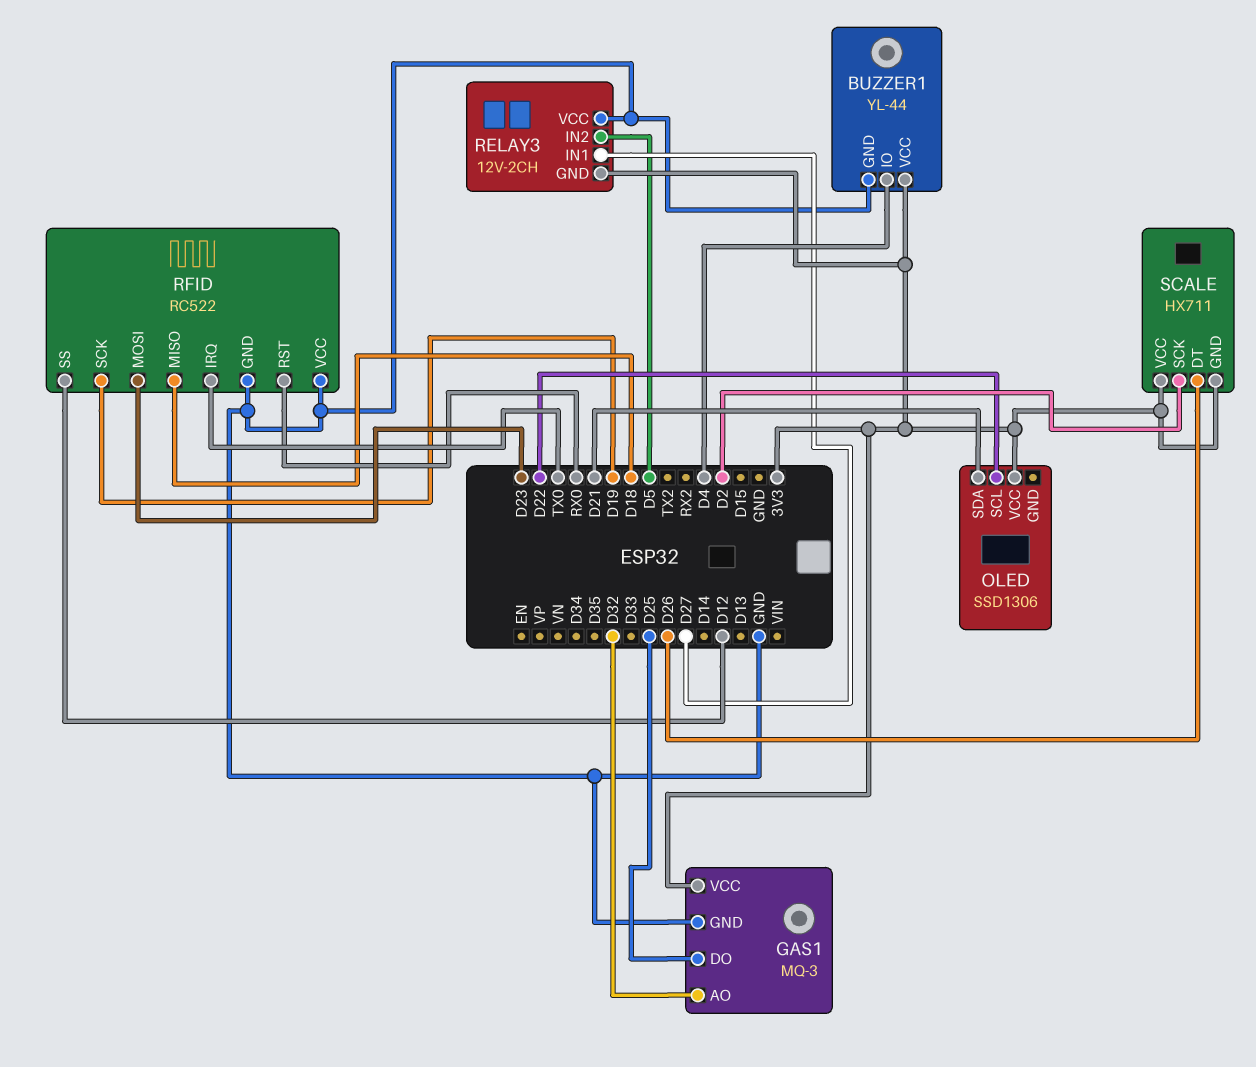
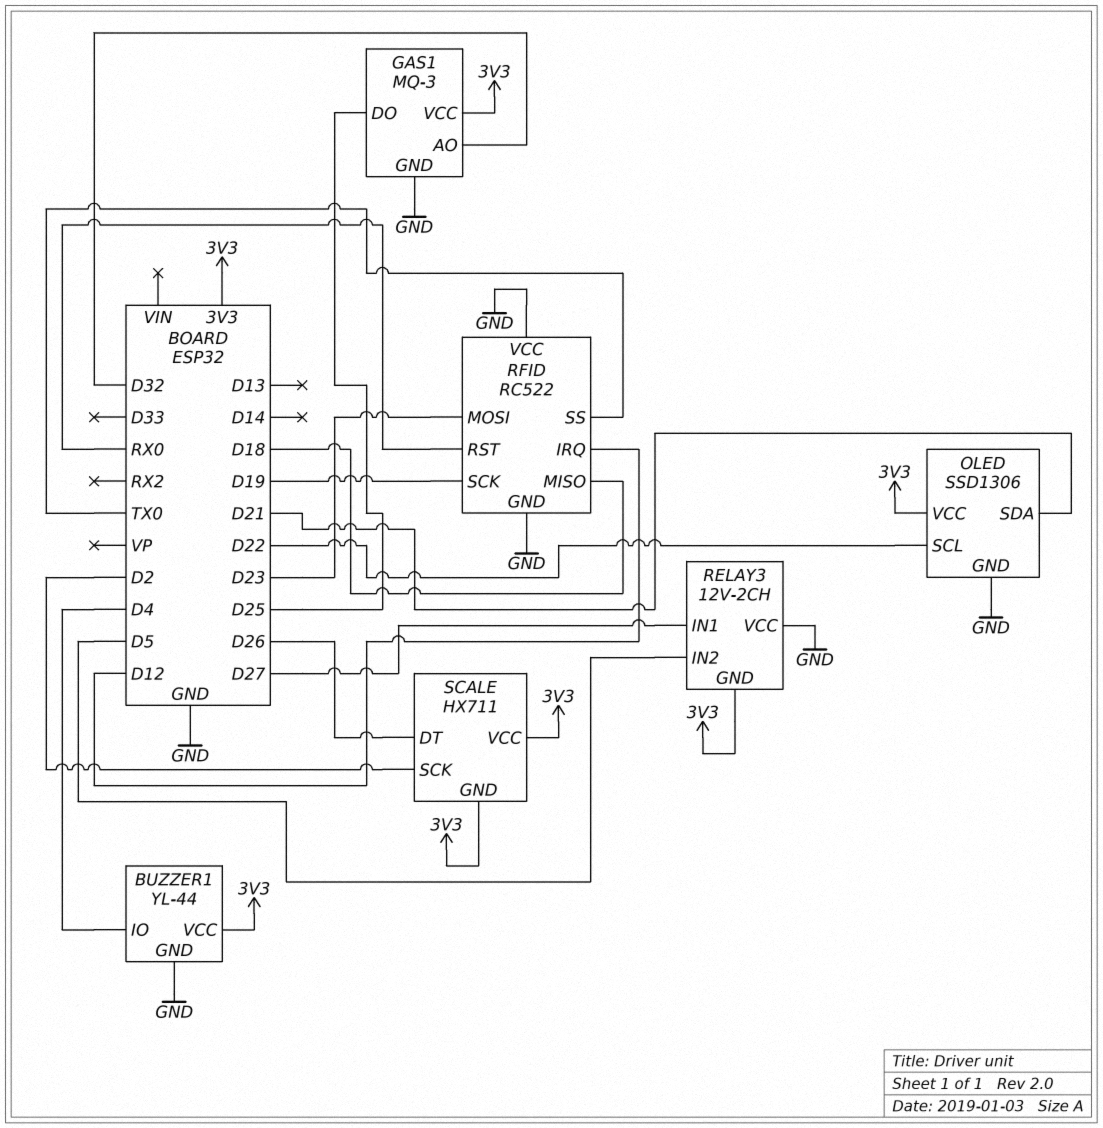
OLED pin GND: none -> GND
RFID pin IRQ: TX0 -> D12
RFID pin SS: D12 -> TX0

